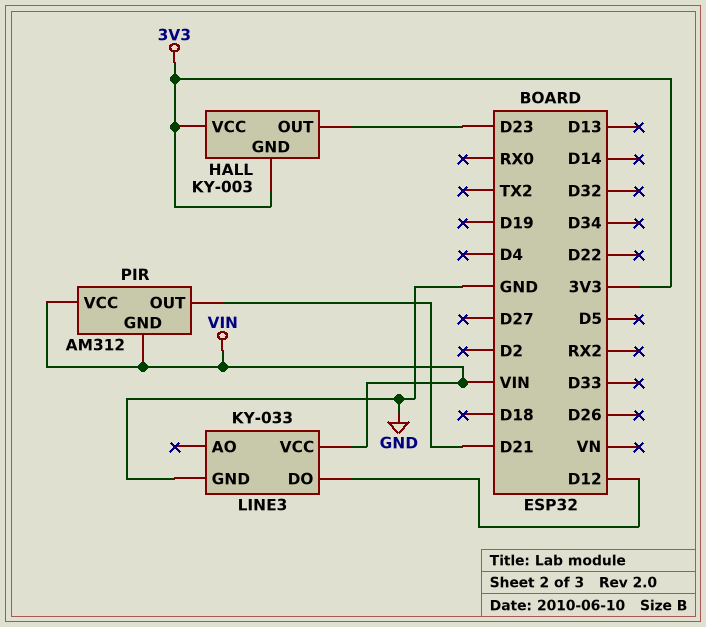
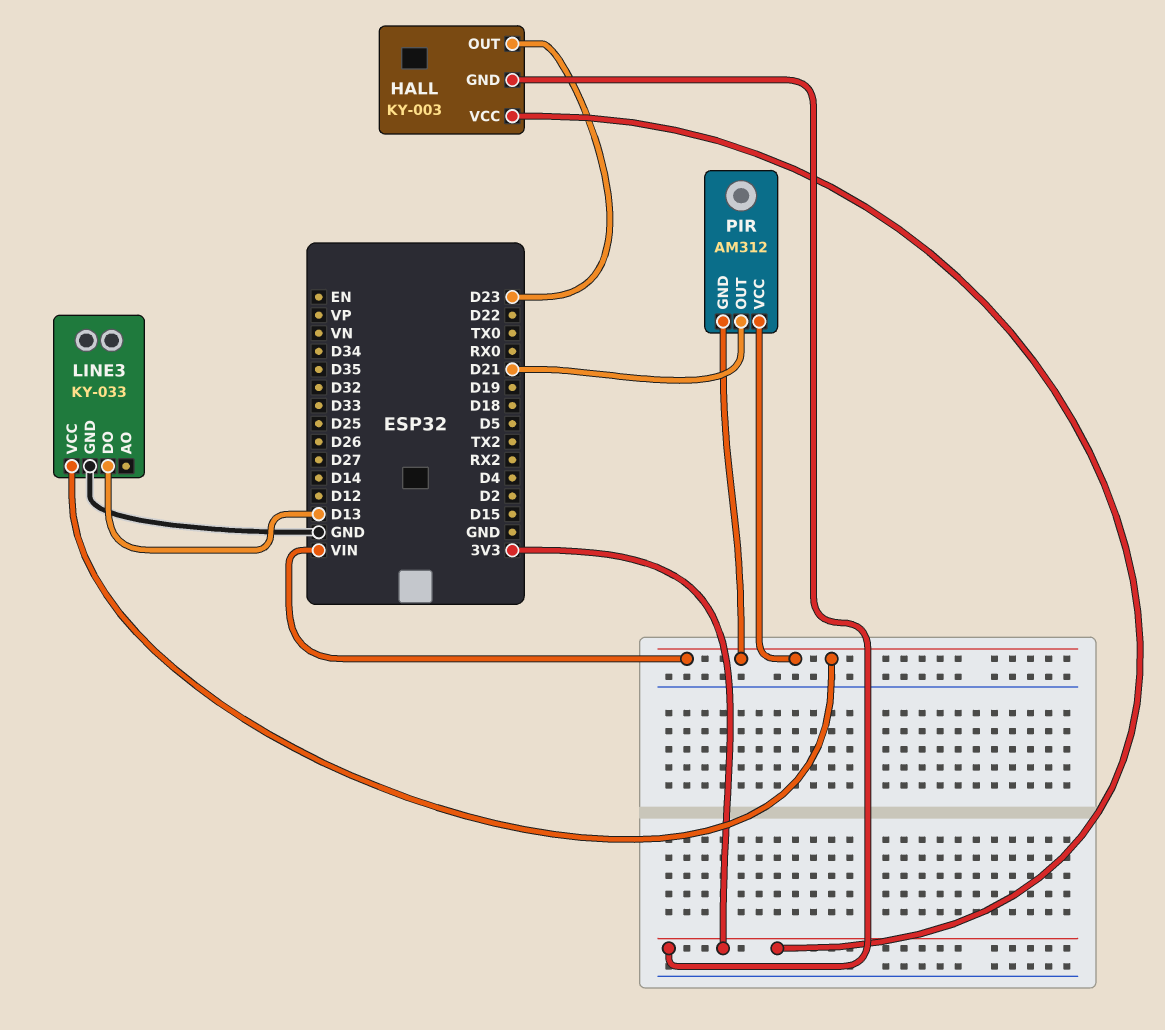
LINE3 pin DO: D12 -> D13

